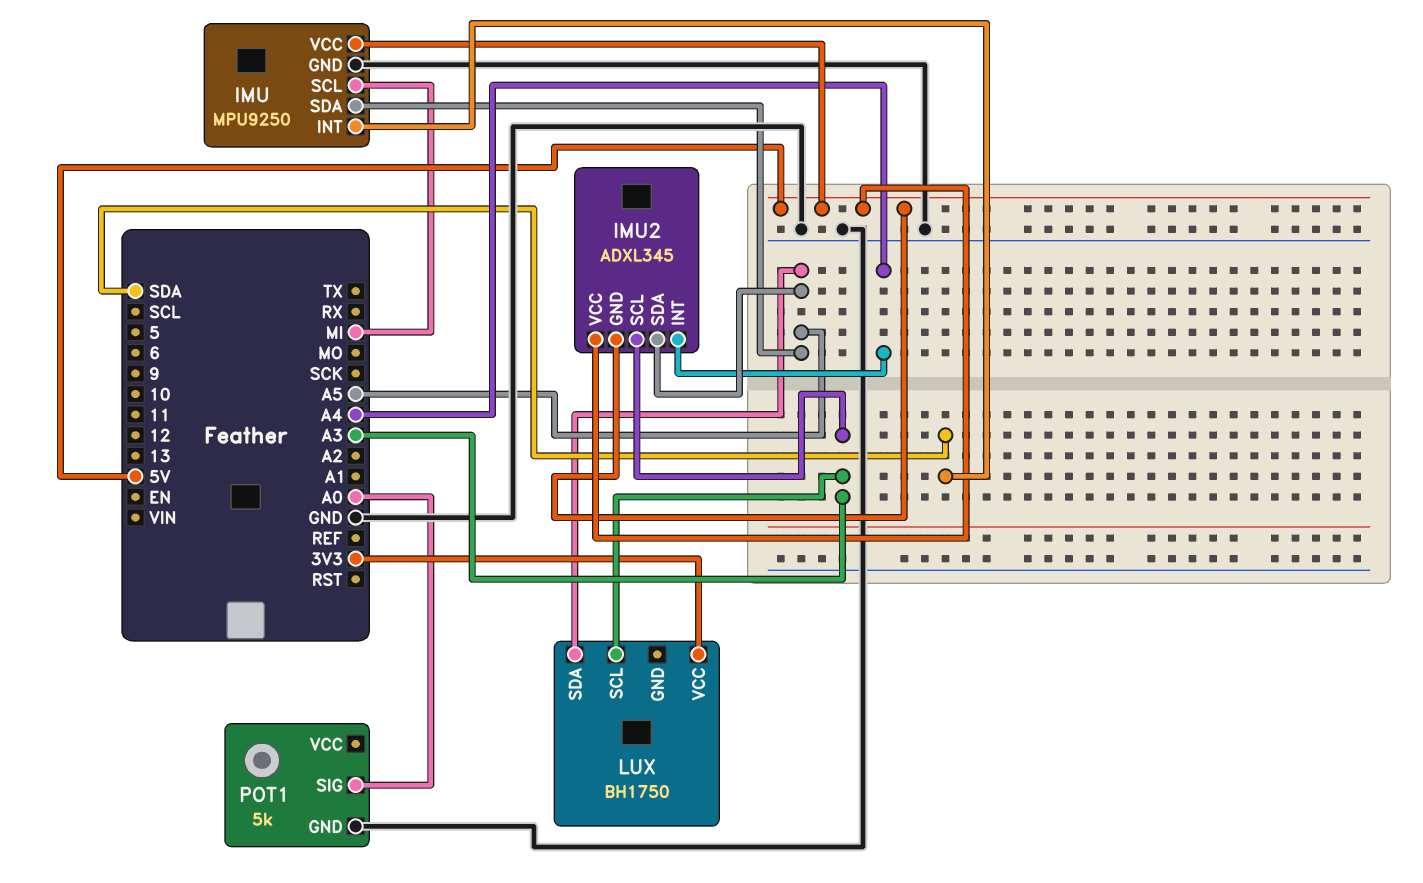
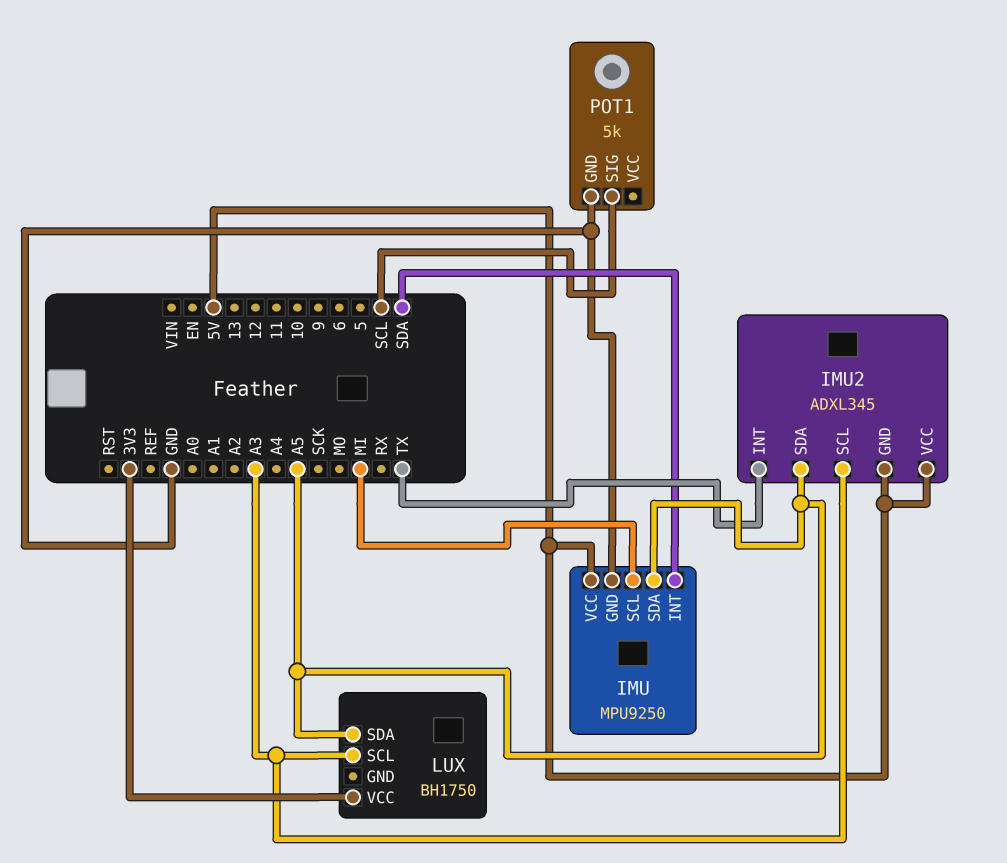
IMU2 pin INT: A4 -> TX
POT1 pin SIG: A0 -> SCL

